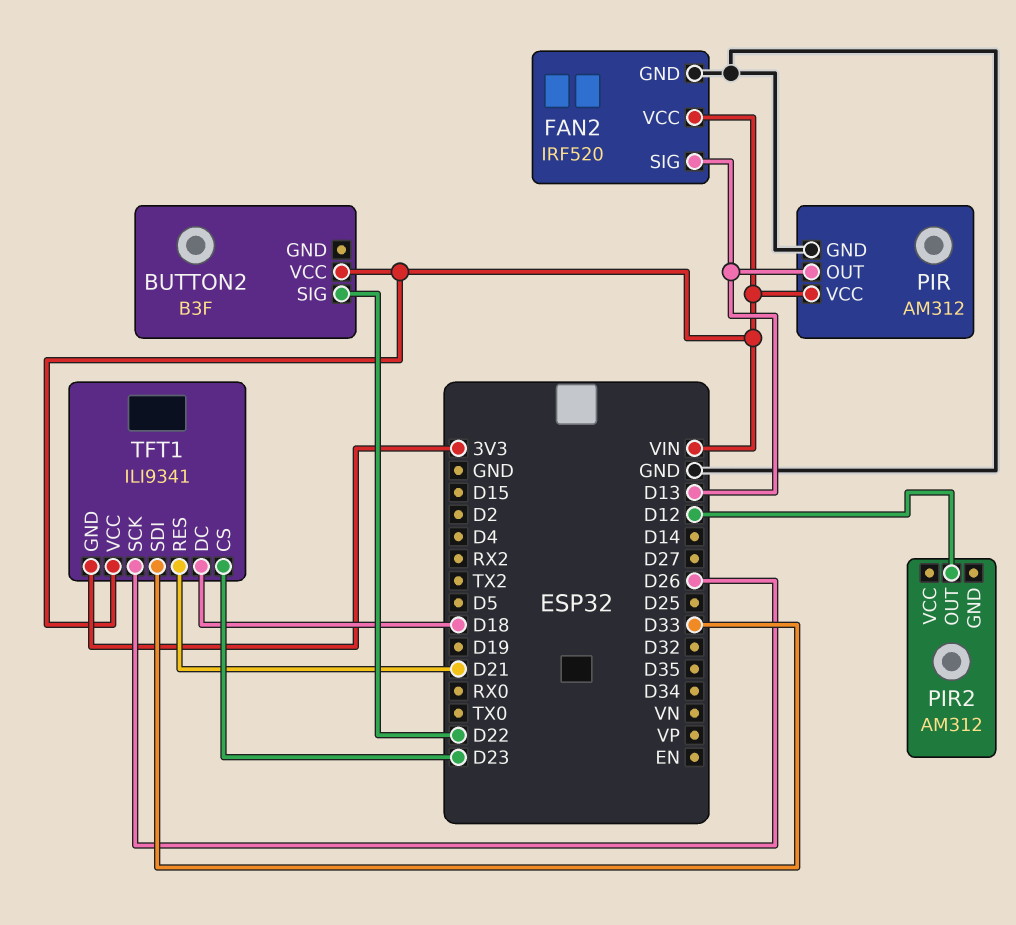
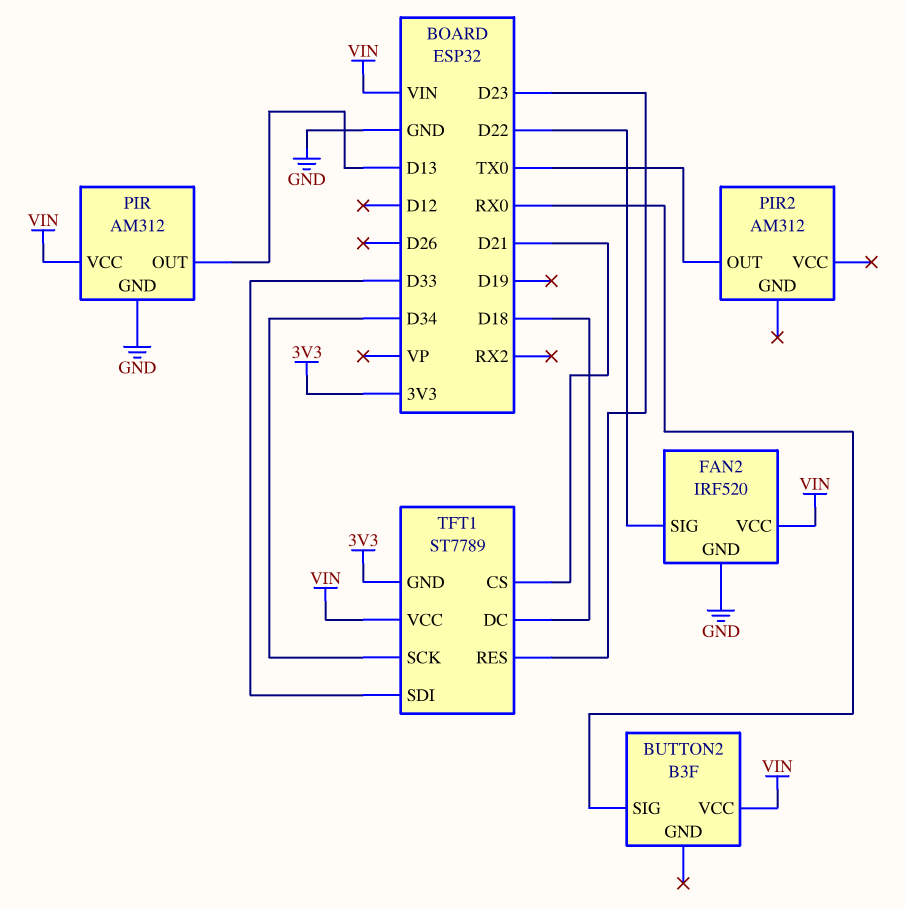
BUTTON2 pin SIG: D22 -> RX0
FAN2 pin SIG: D13 -> D22
PIR2 pin OUT: D12 -> TX0
TFT1: ILI9341 -> ST7789
TFT1 pin CS: D23 -> D21
TFT1 pin RES: D21 -> D23
TFT1 pin SCK: D26 -> D34

